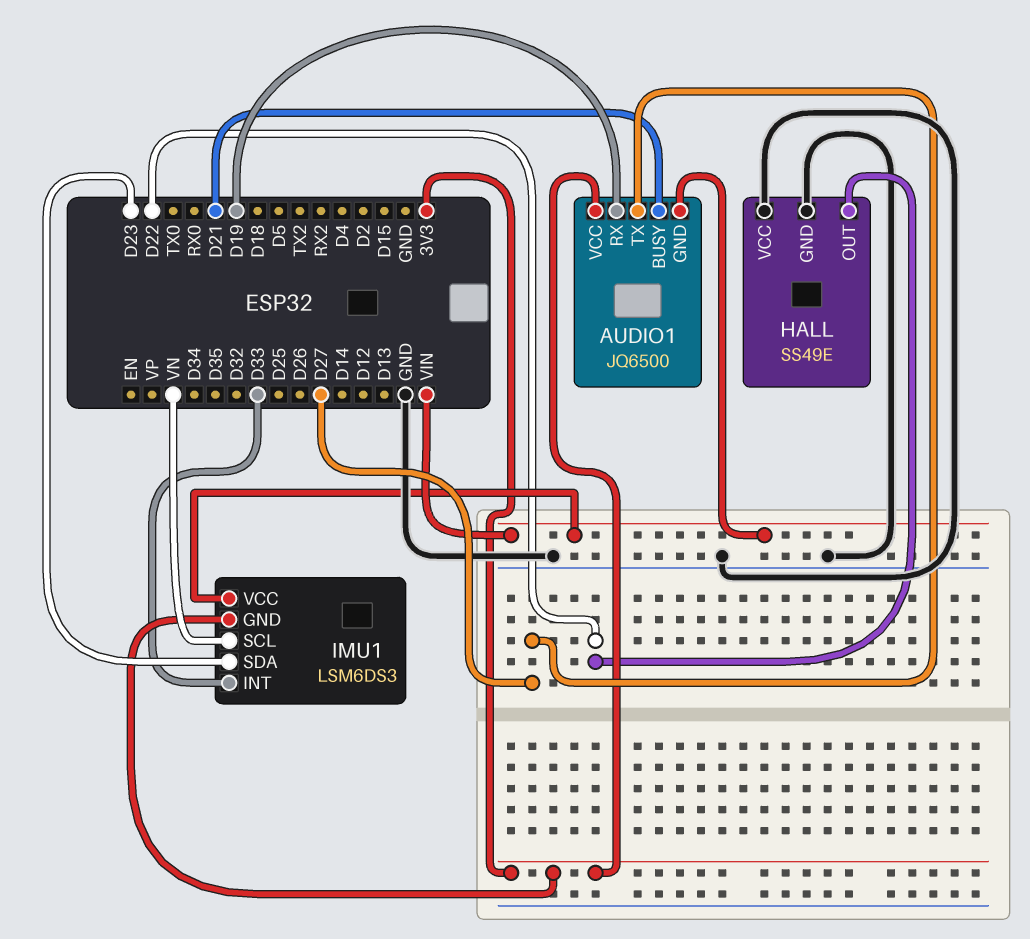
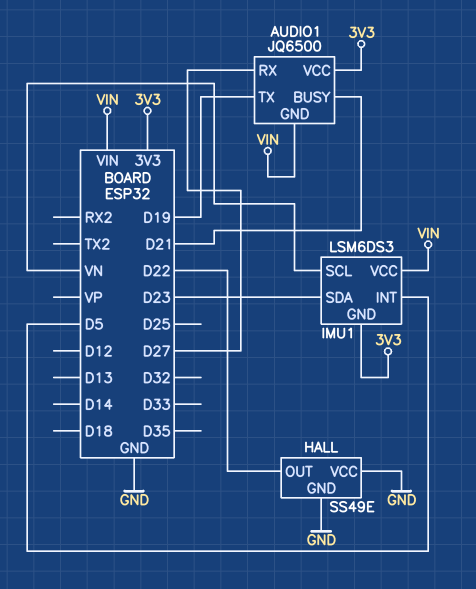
AUDIO1 pin RX: D19 -> D27
AUDIO1 pin TX: D27 -> D19
IMU1 pin INT: D33 -> D5

